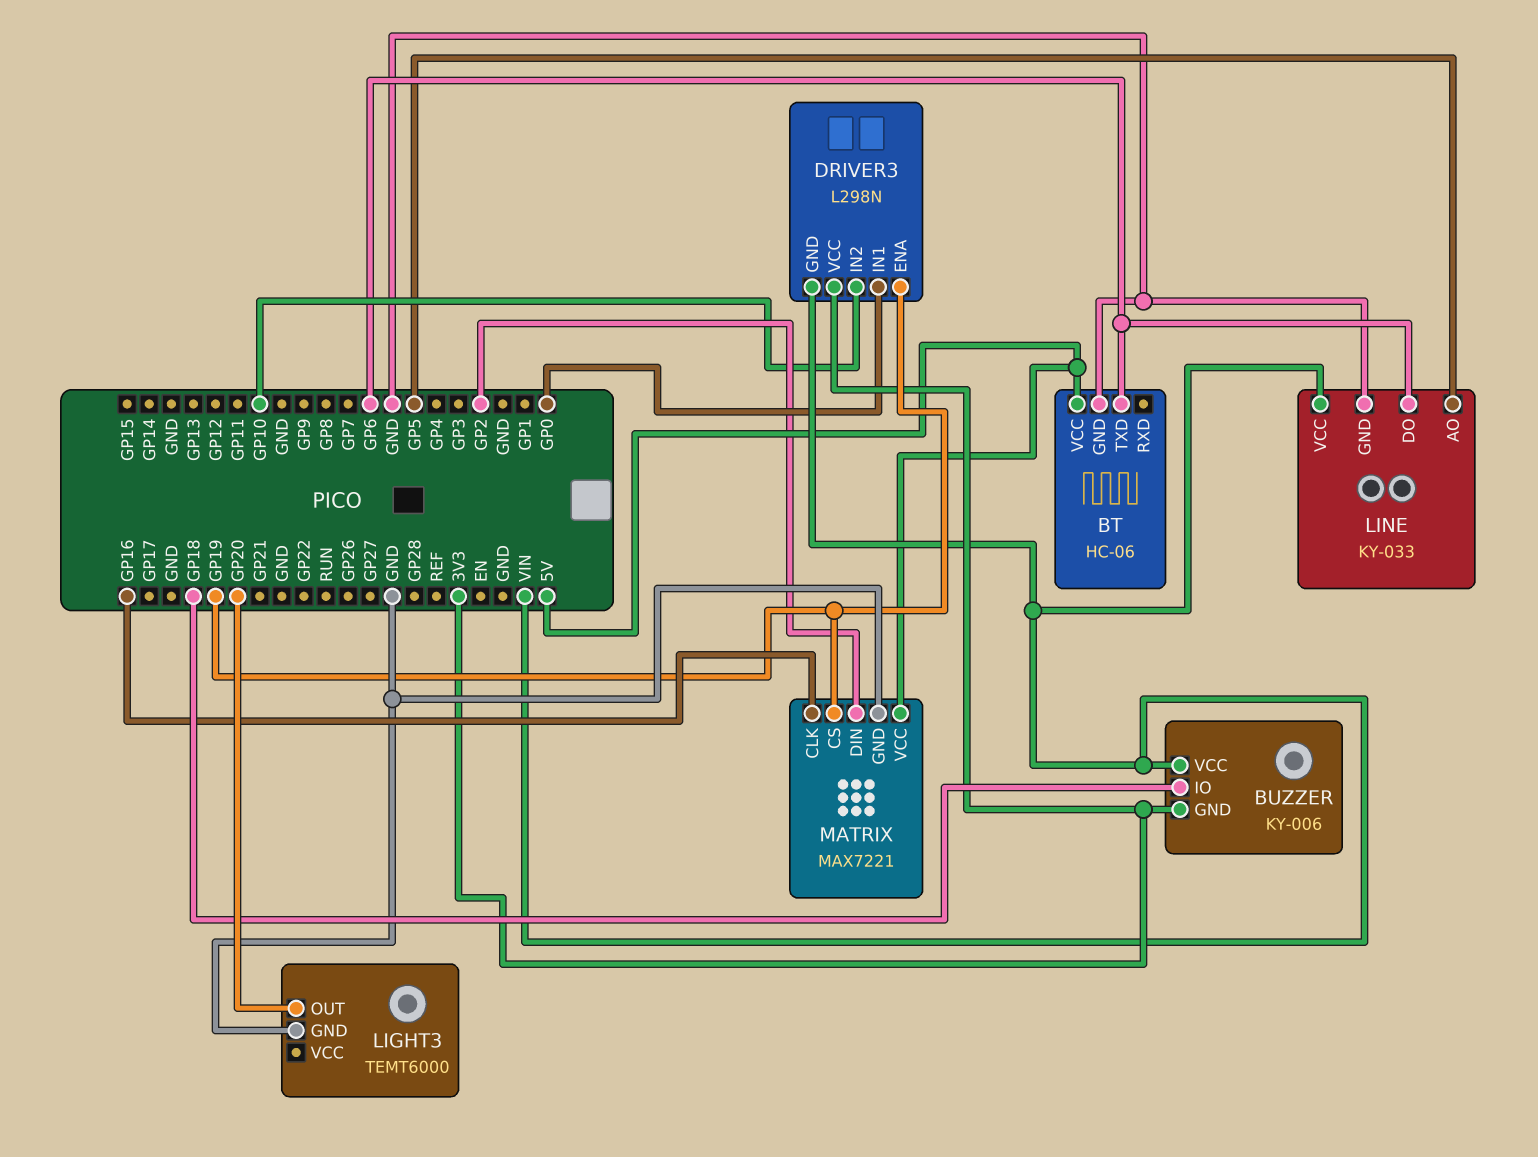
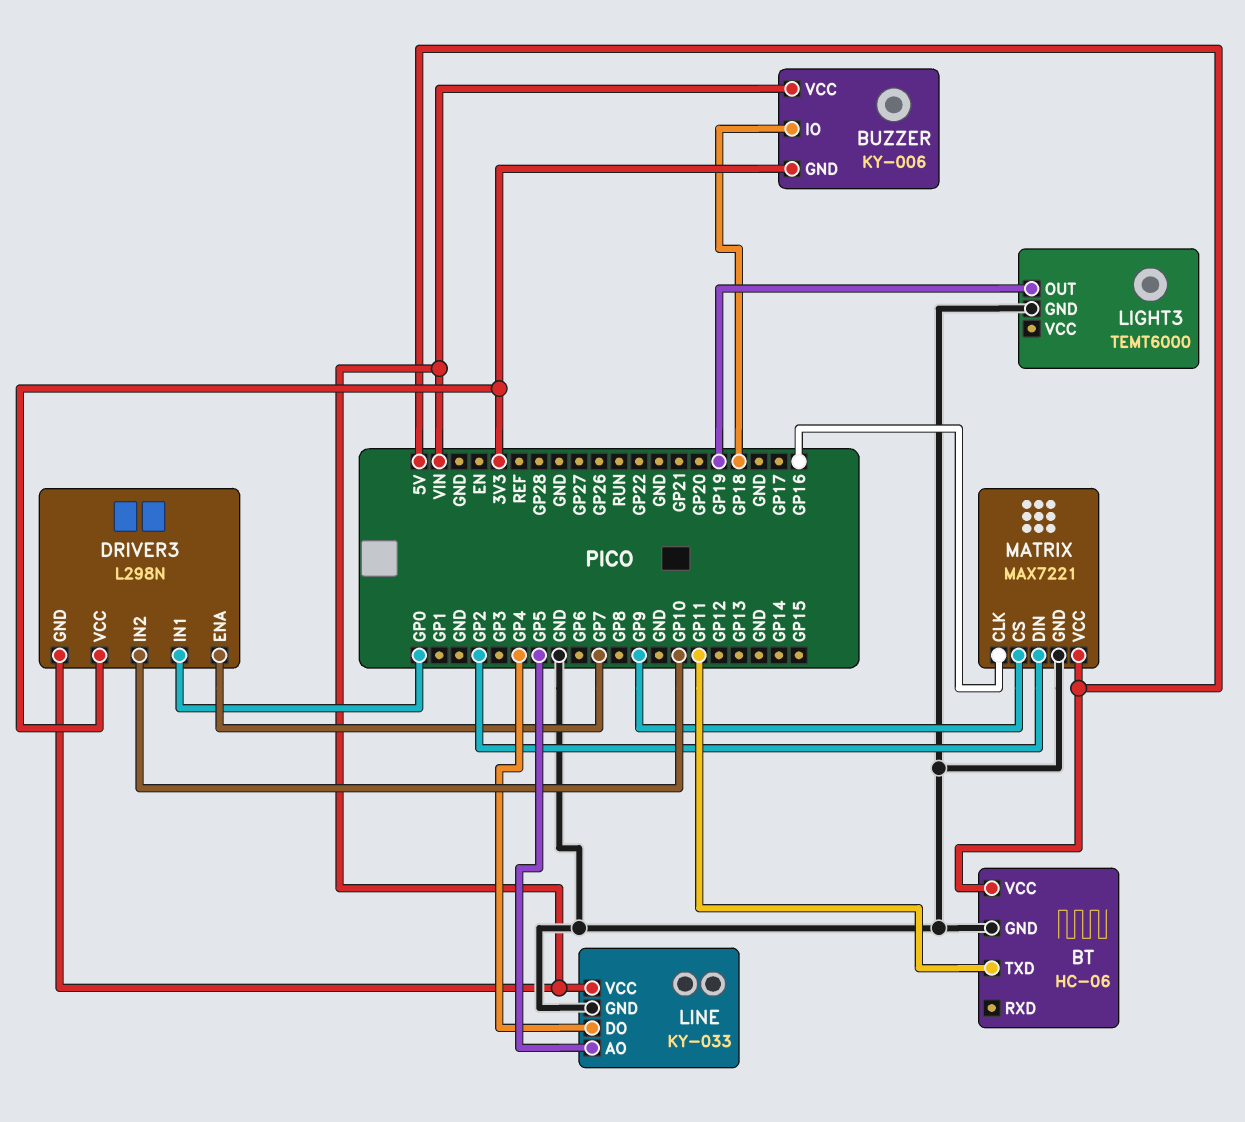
BT pin TXD: GP6 -> GP11
DRIVER3 pin ENA: GP19 -> GP7
LIGHT3 pin OUT: GP20 -> GP19
LINE pin DO: GP6 -> GP4
MATRIX pin CS: GP19 -> GP9

